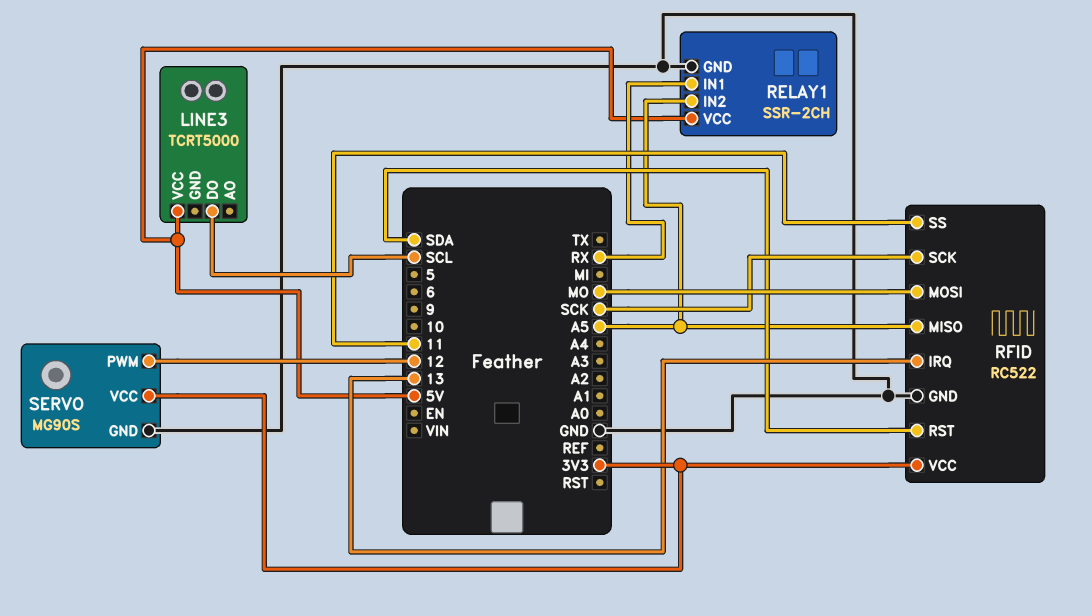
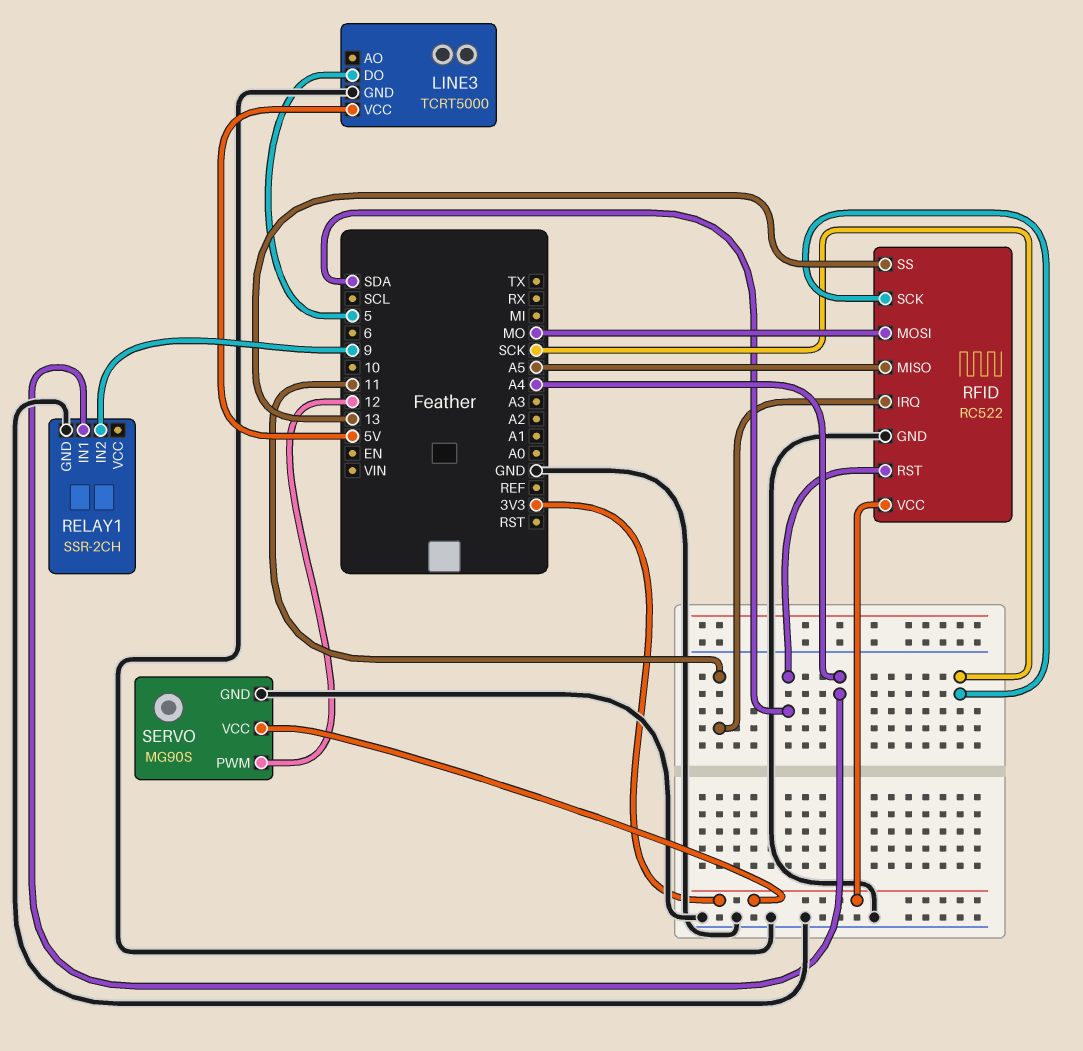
LINE3 pin DO: SCL -> 5
LINE3 pin GND: none -> GND
RELAY1 pin IN1: RX -> A4
RELAY1 pin IN2: A5 -> 9
RELAY1 pin VCC: 5V -> none
RFID pin IRQ: 13 -> 11
RFID pin SS: 11 -> 13

